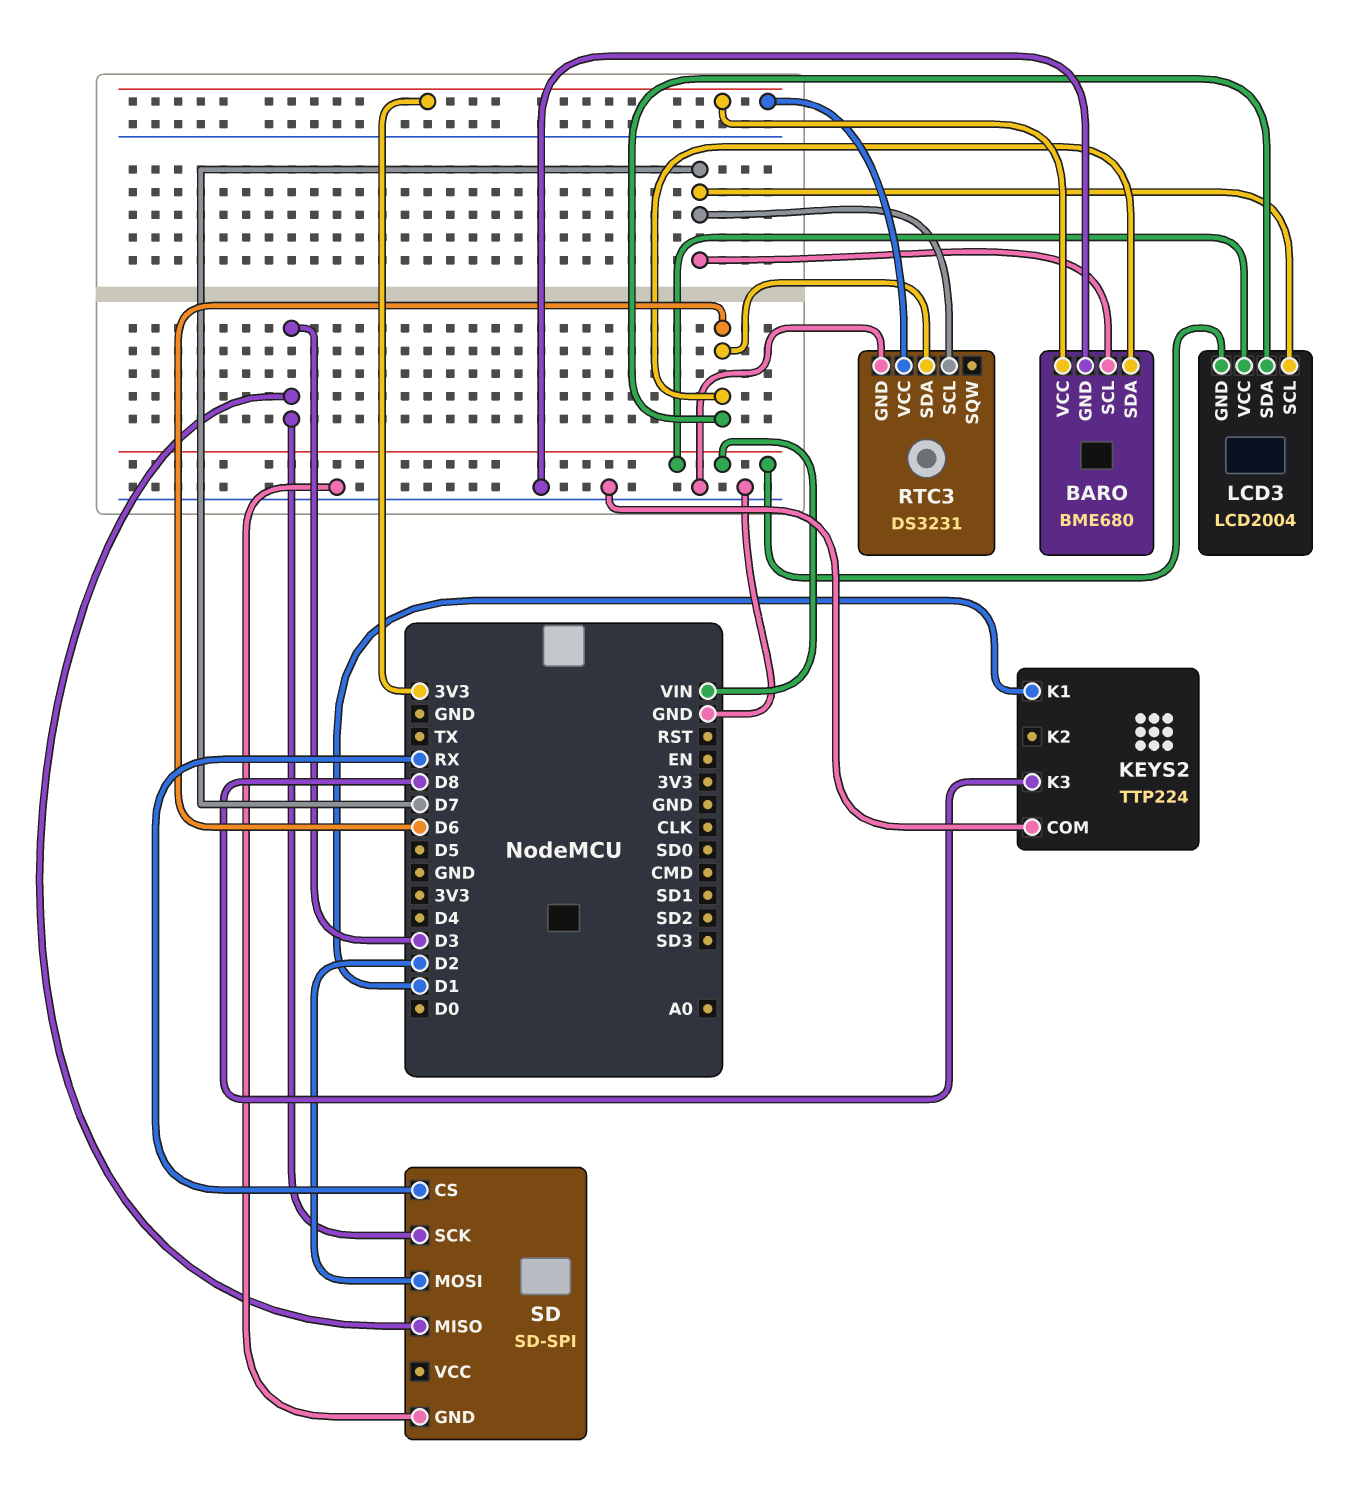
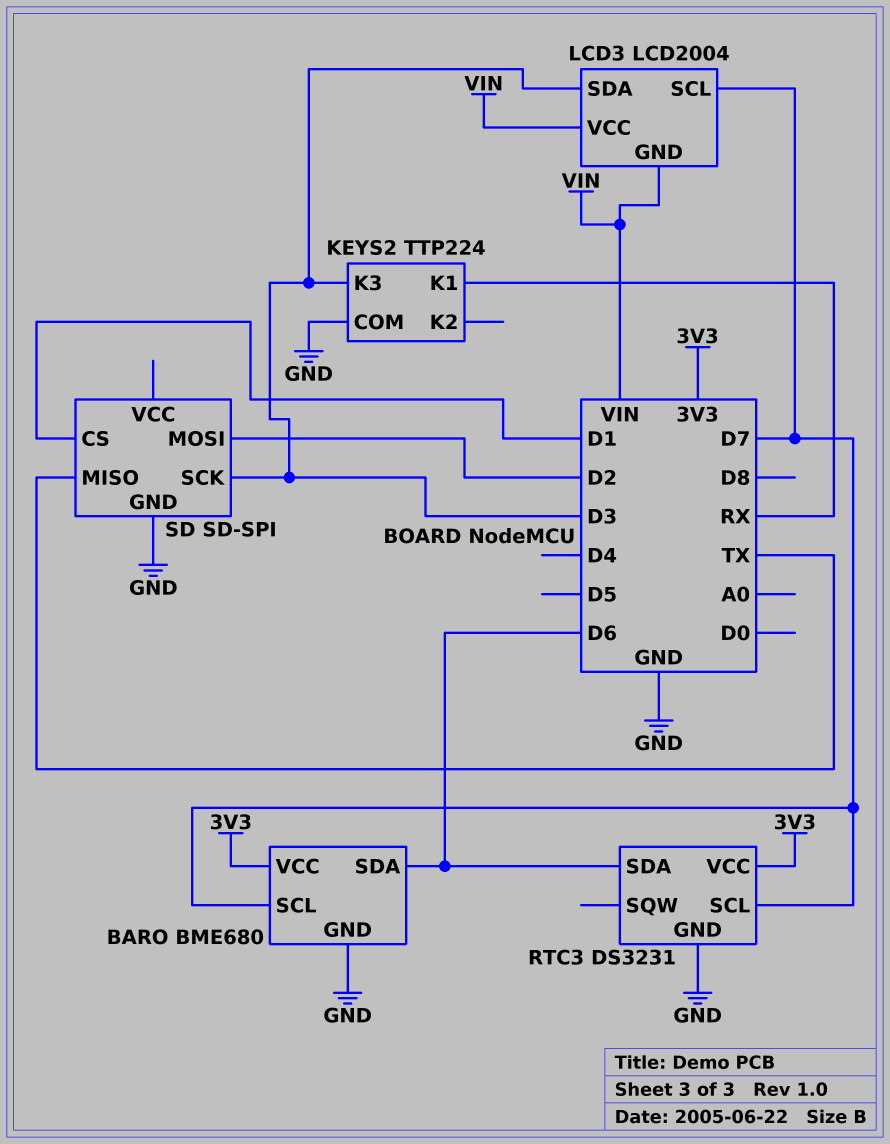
KEYS2 pin K1: D1 -> RX
KEYS2 pin K3: D8 -> D3
LCD3 pin SDA: D6 -> D3
SD pin CS: RX -> D1
SD pin MISO: D3 -> TX

